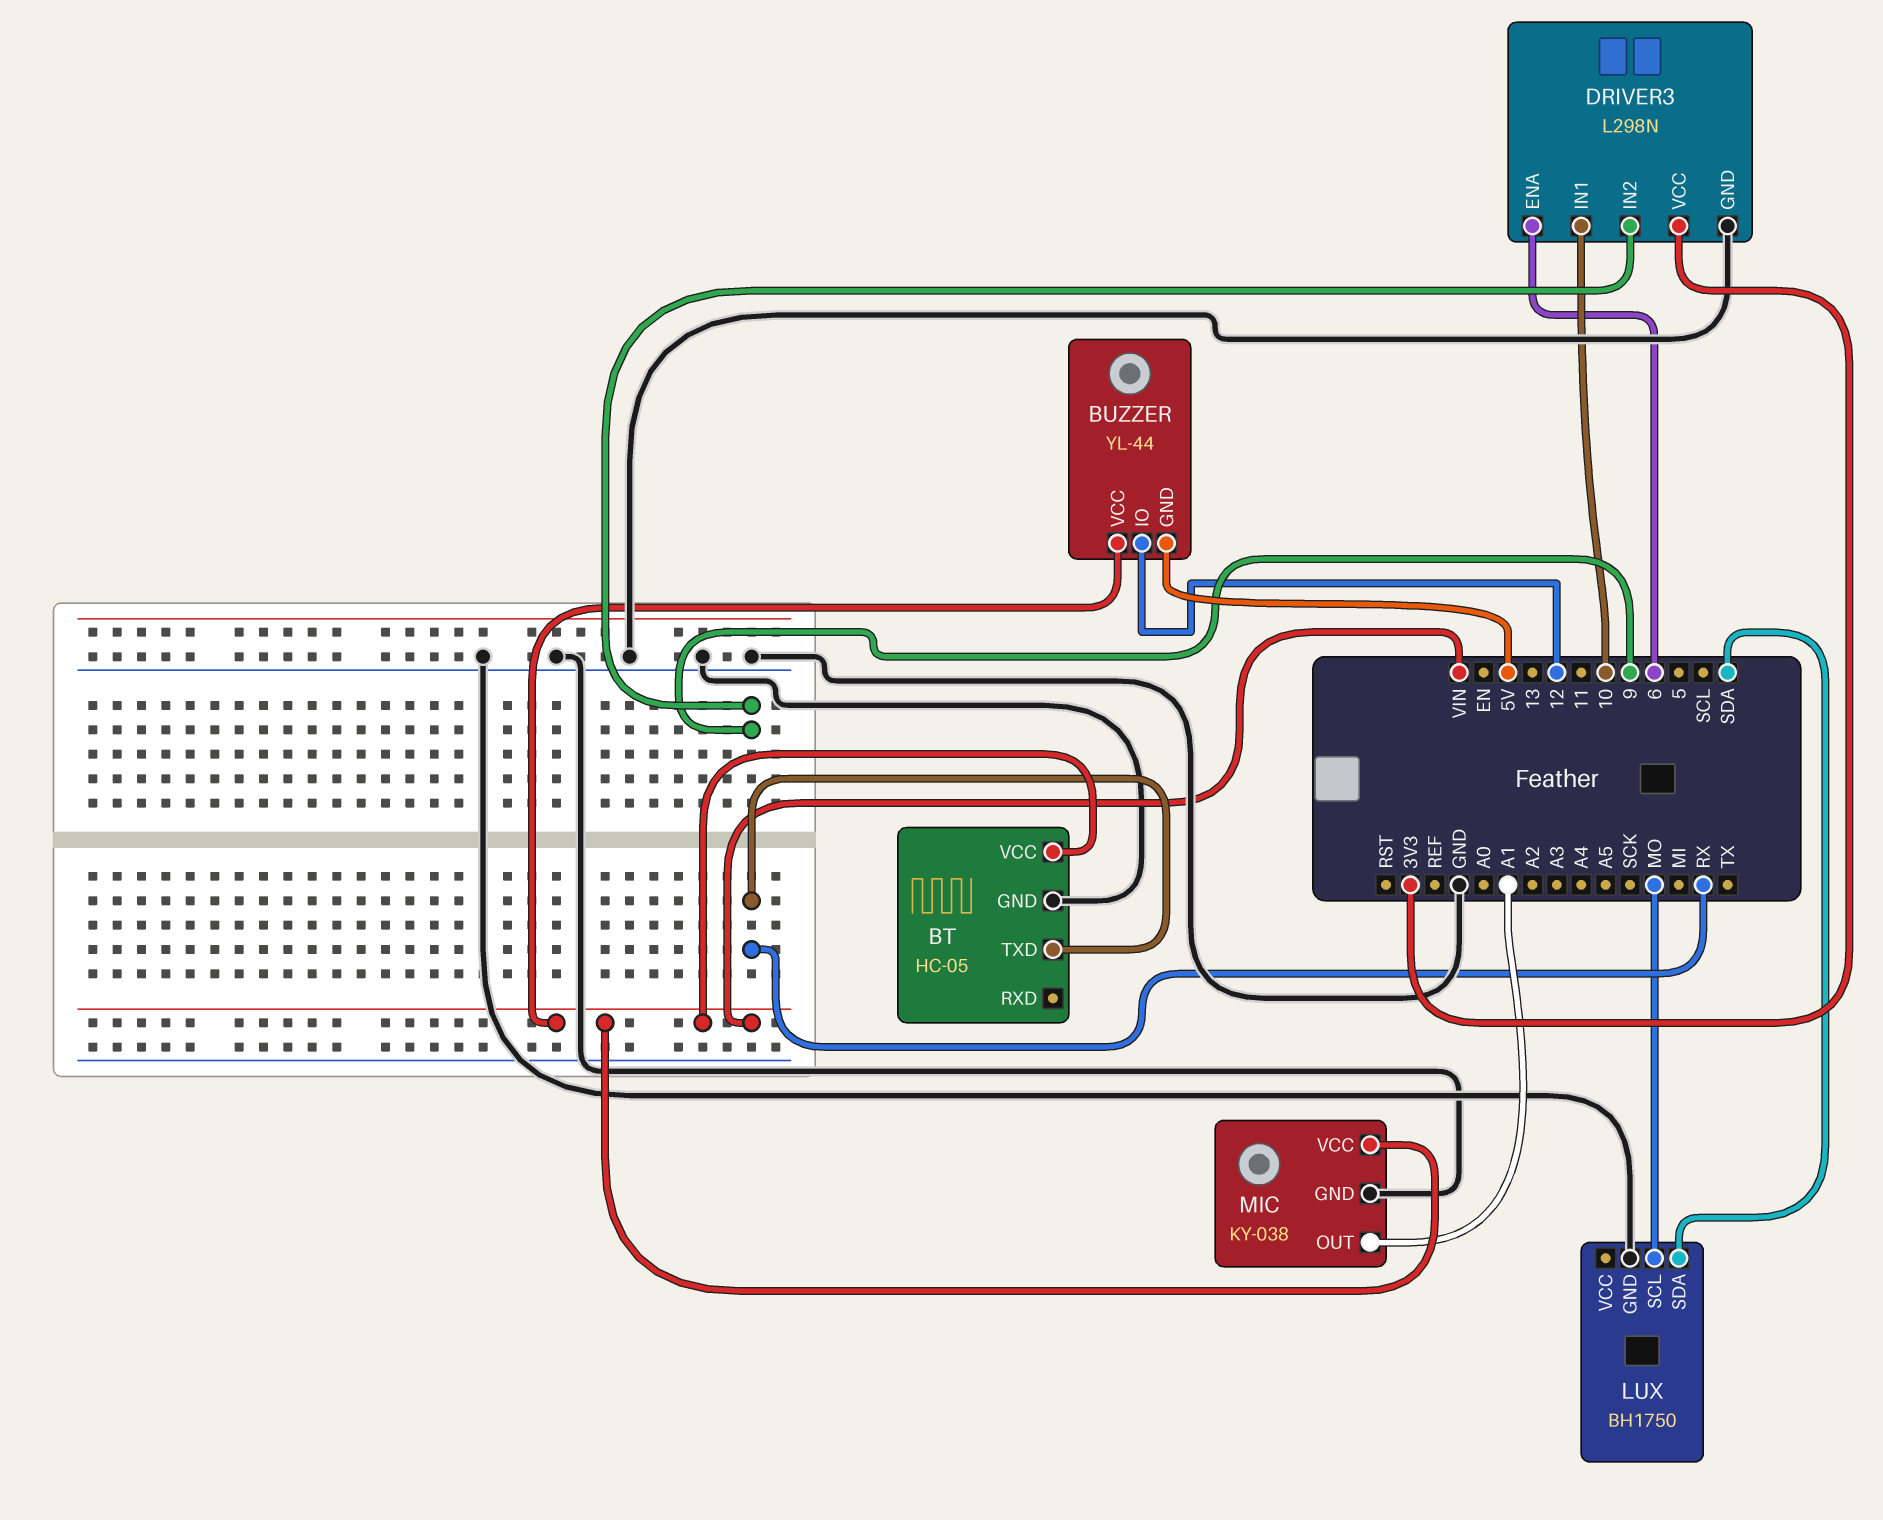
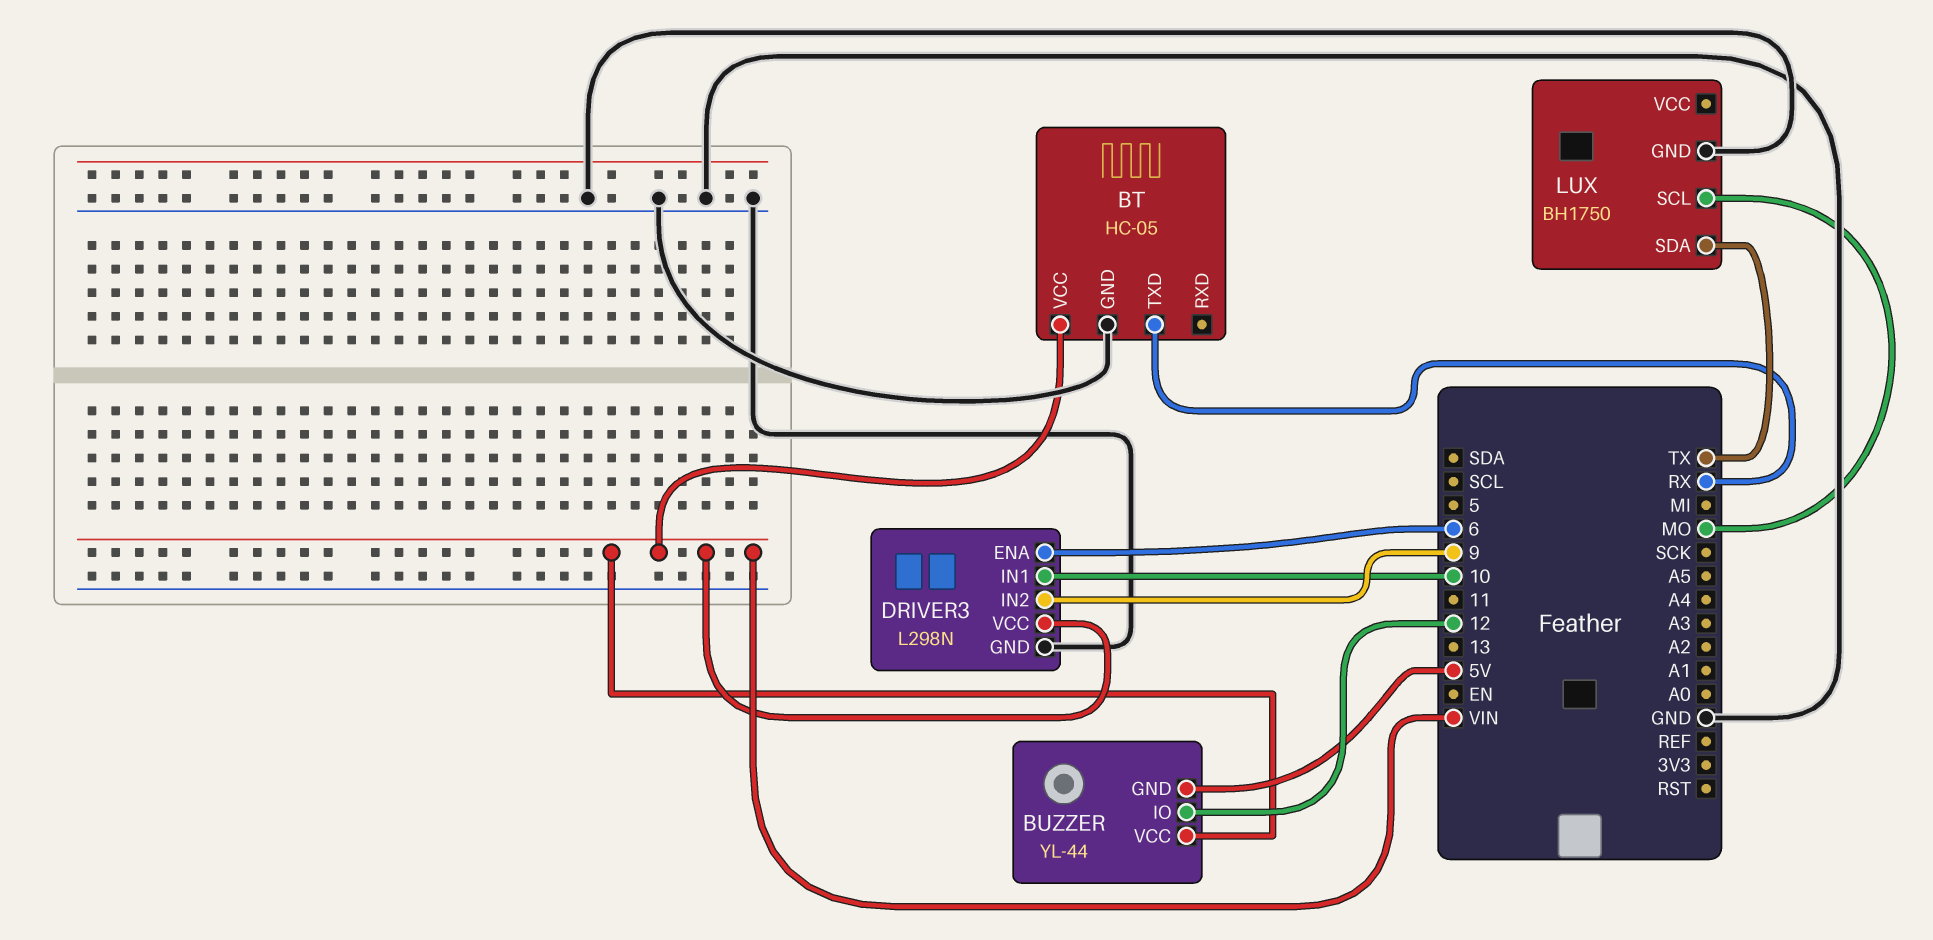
DRIVER3 pin VCC: 3V3 -> VIN
LUX pin SDA: SDA -> TX
MIC: KY-038 -> none
MIC pin GND: GND -> none
MIC pin OUT: A1 -> none
MIC pin VCC: VIN -> none

